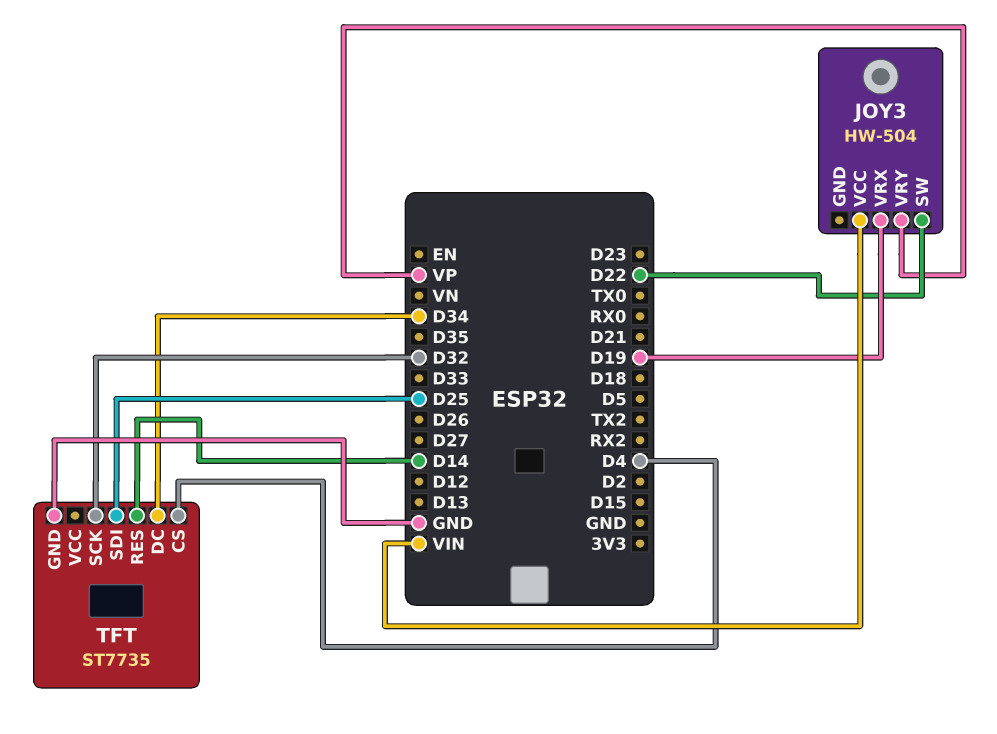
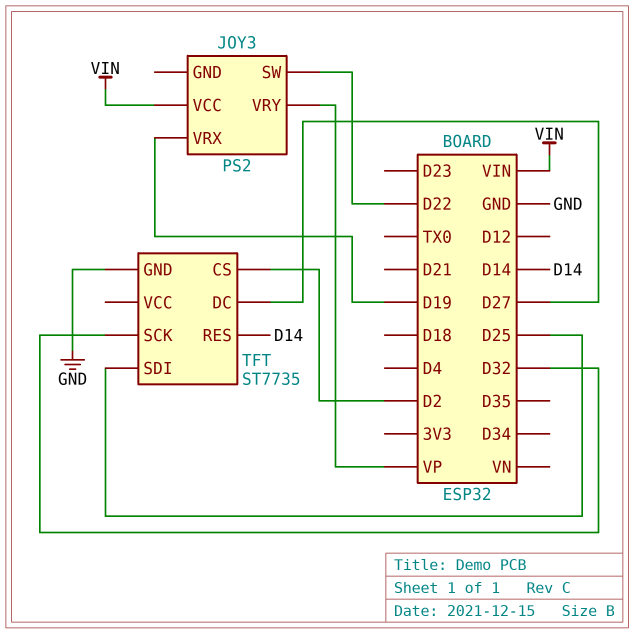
JOY3: HW-504 -> PS2
TFT pin CS: D4 -> D2
TFT pin DC: D34 -> D27

